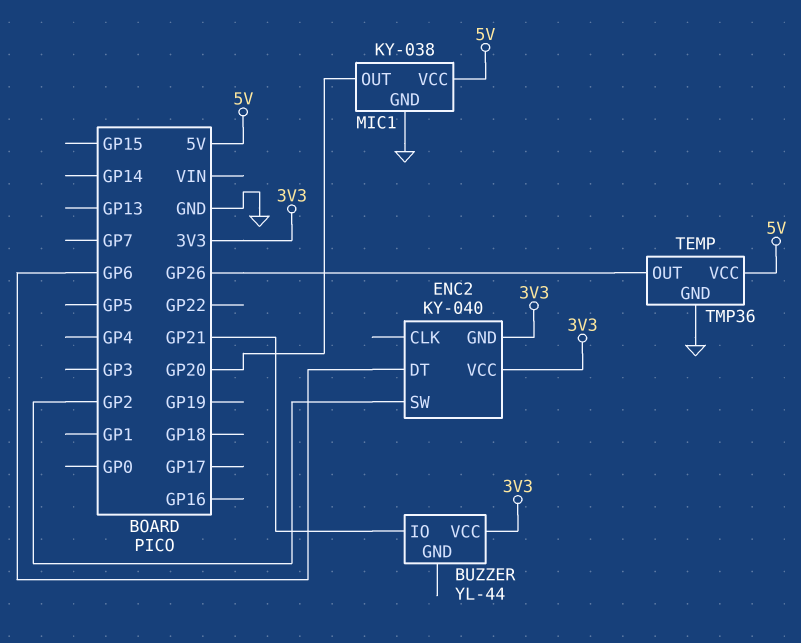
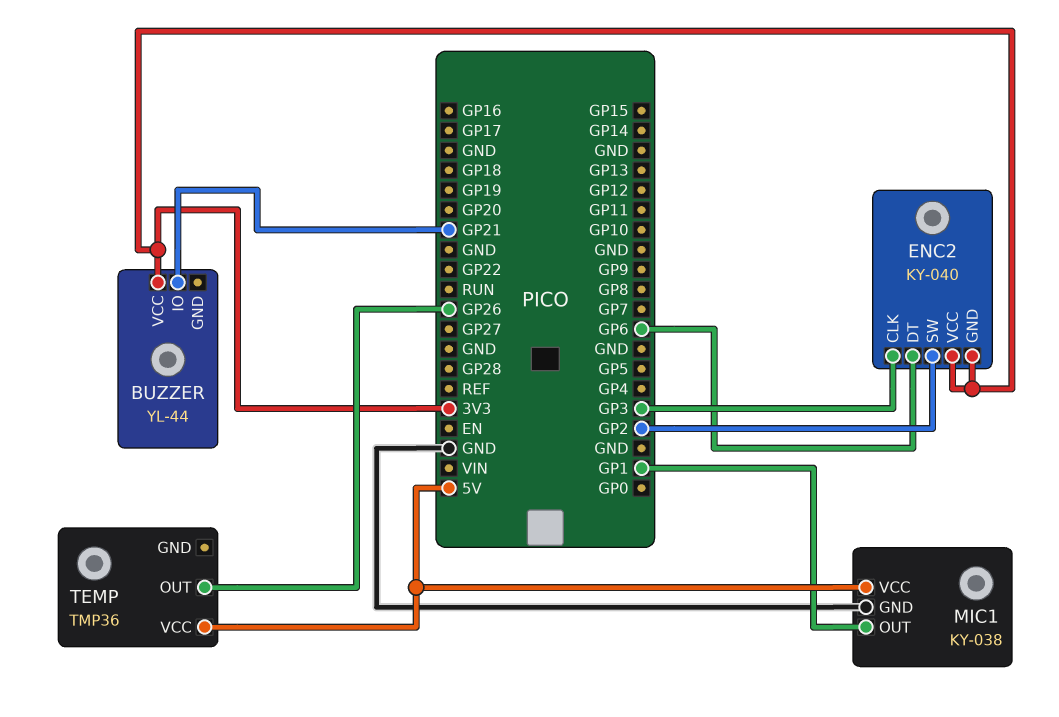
ENC2 pin CLK: none -> GP3
MIC1 pin OUT: GP20 -> GP1
TEMP pin GND: GND -> none

